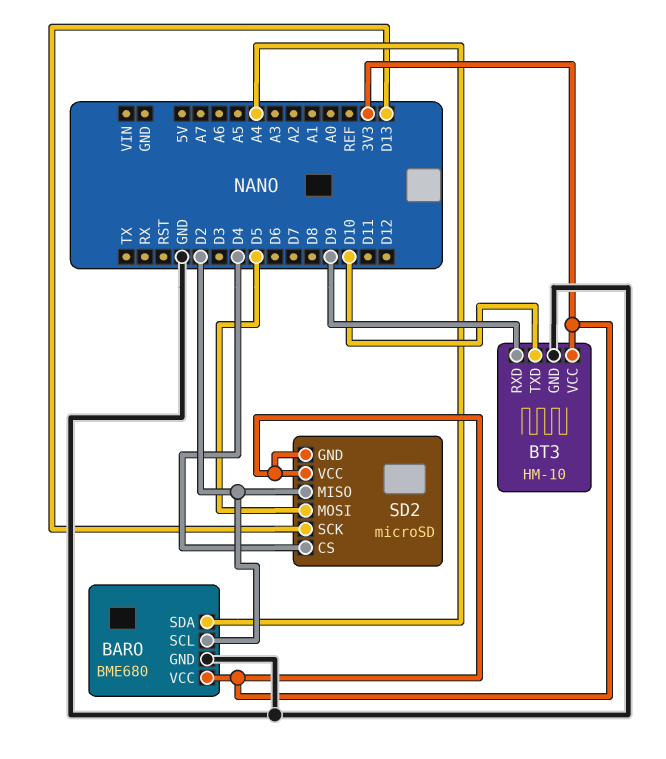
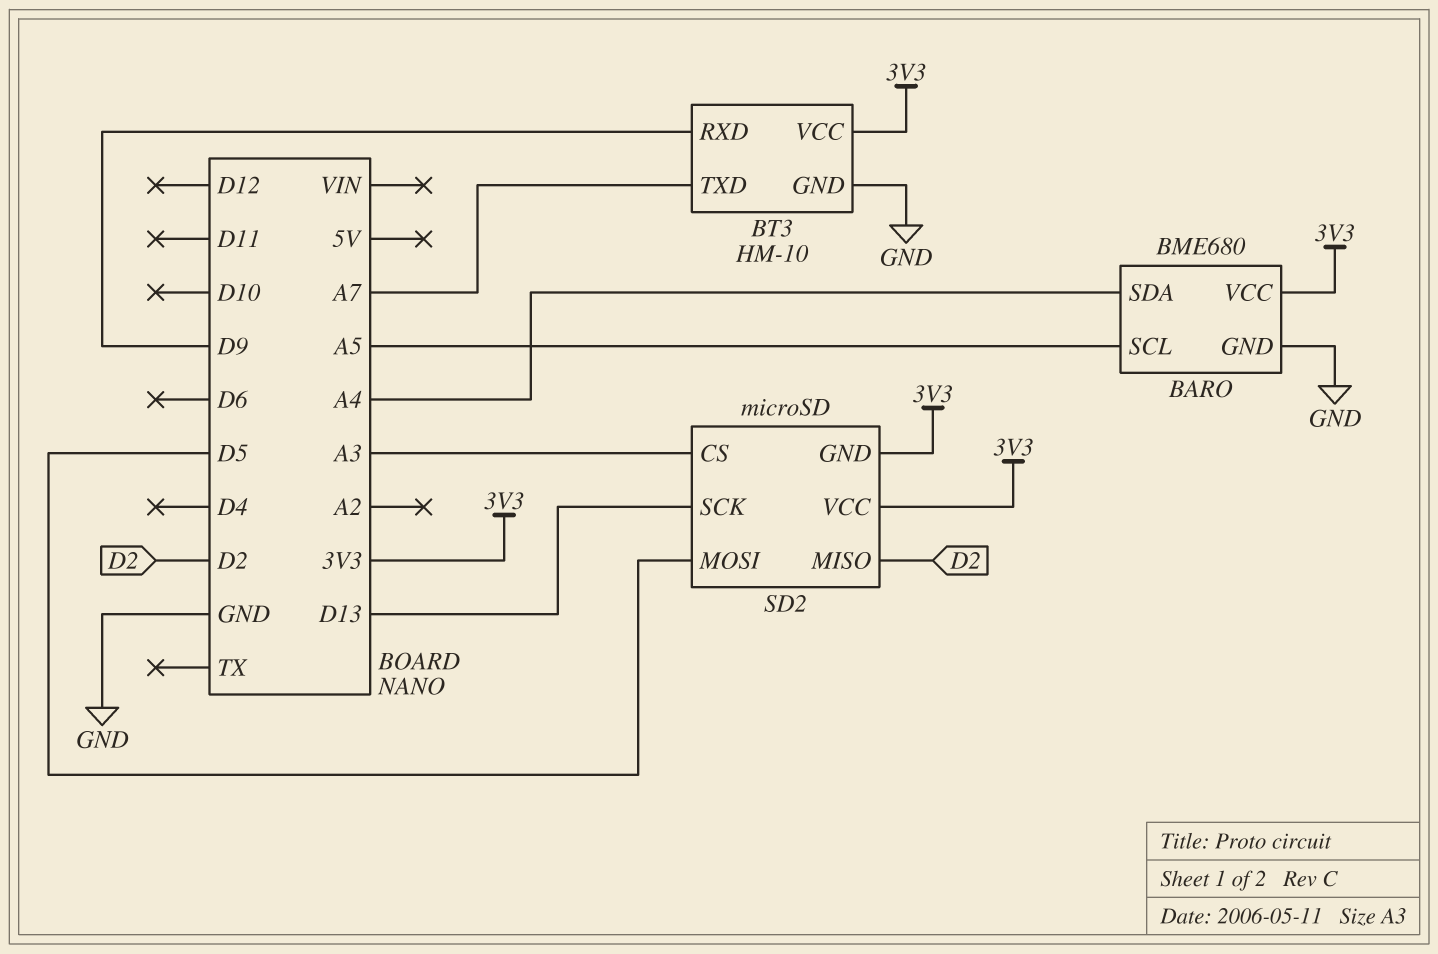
BARO pin SCL: D2 -> A5
BT3 pin TXD: D10 -> A7
SD2 pin CS: D4 -> A3

